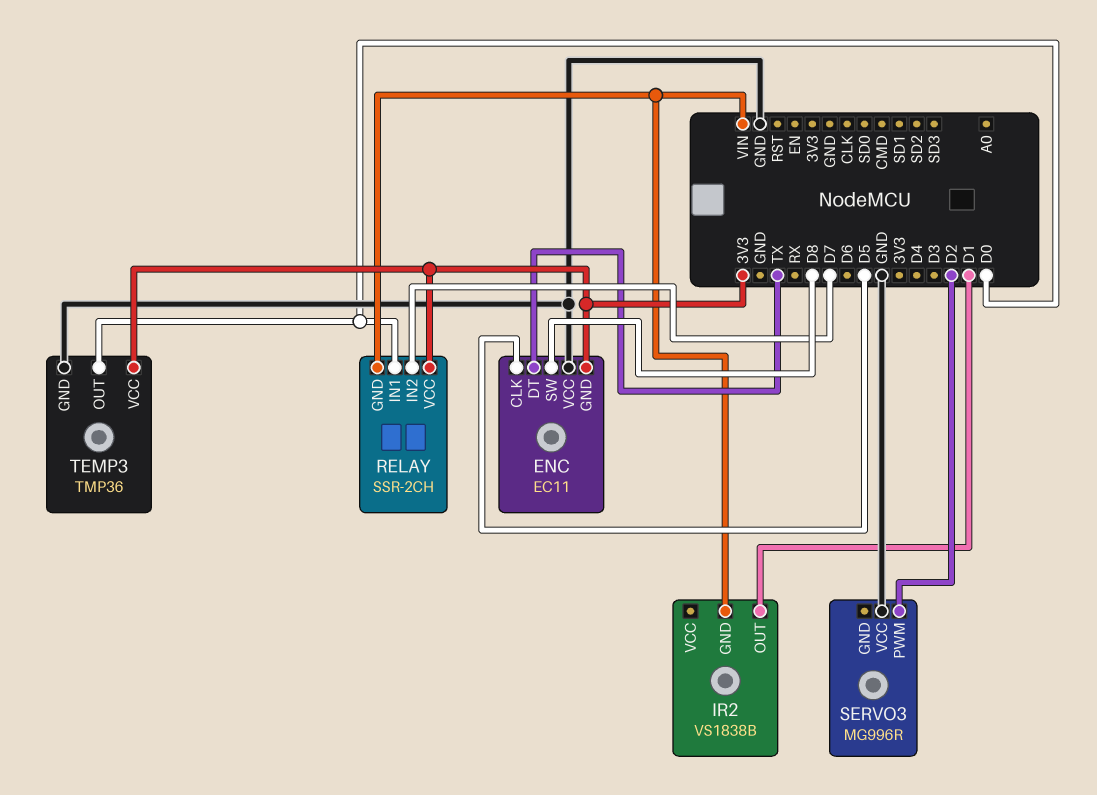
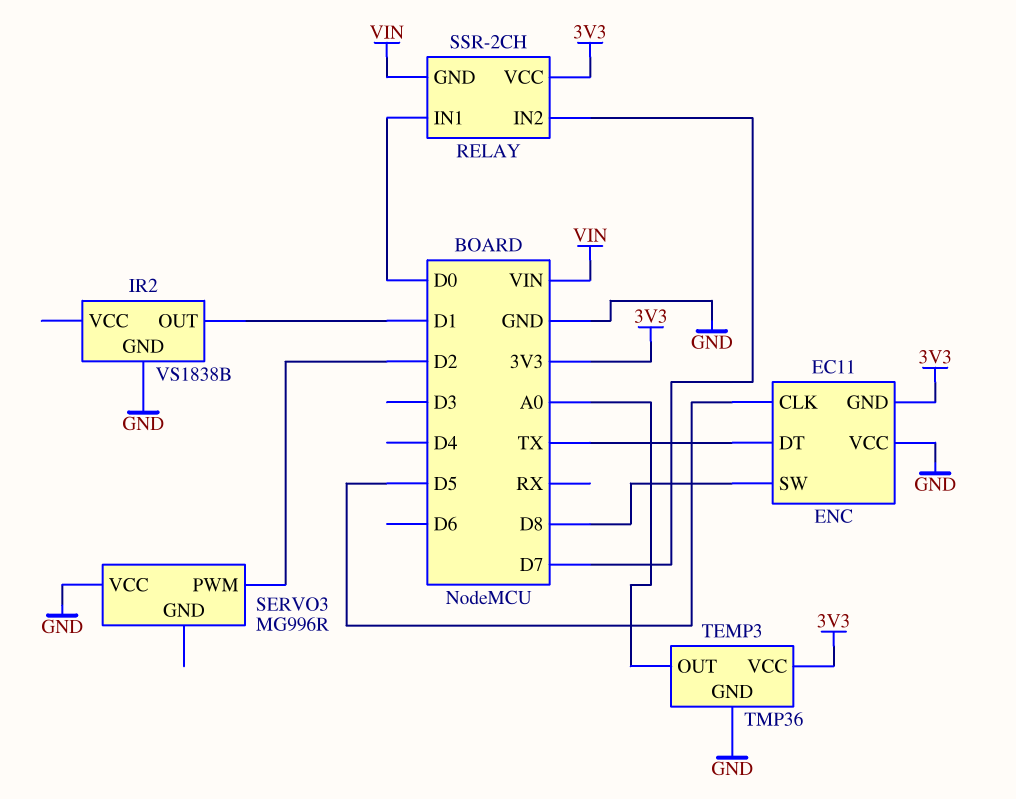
IR2 pin GND: VIN -> GND
TEMP3 pin OUT: D0 -> A0

